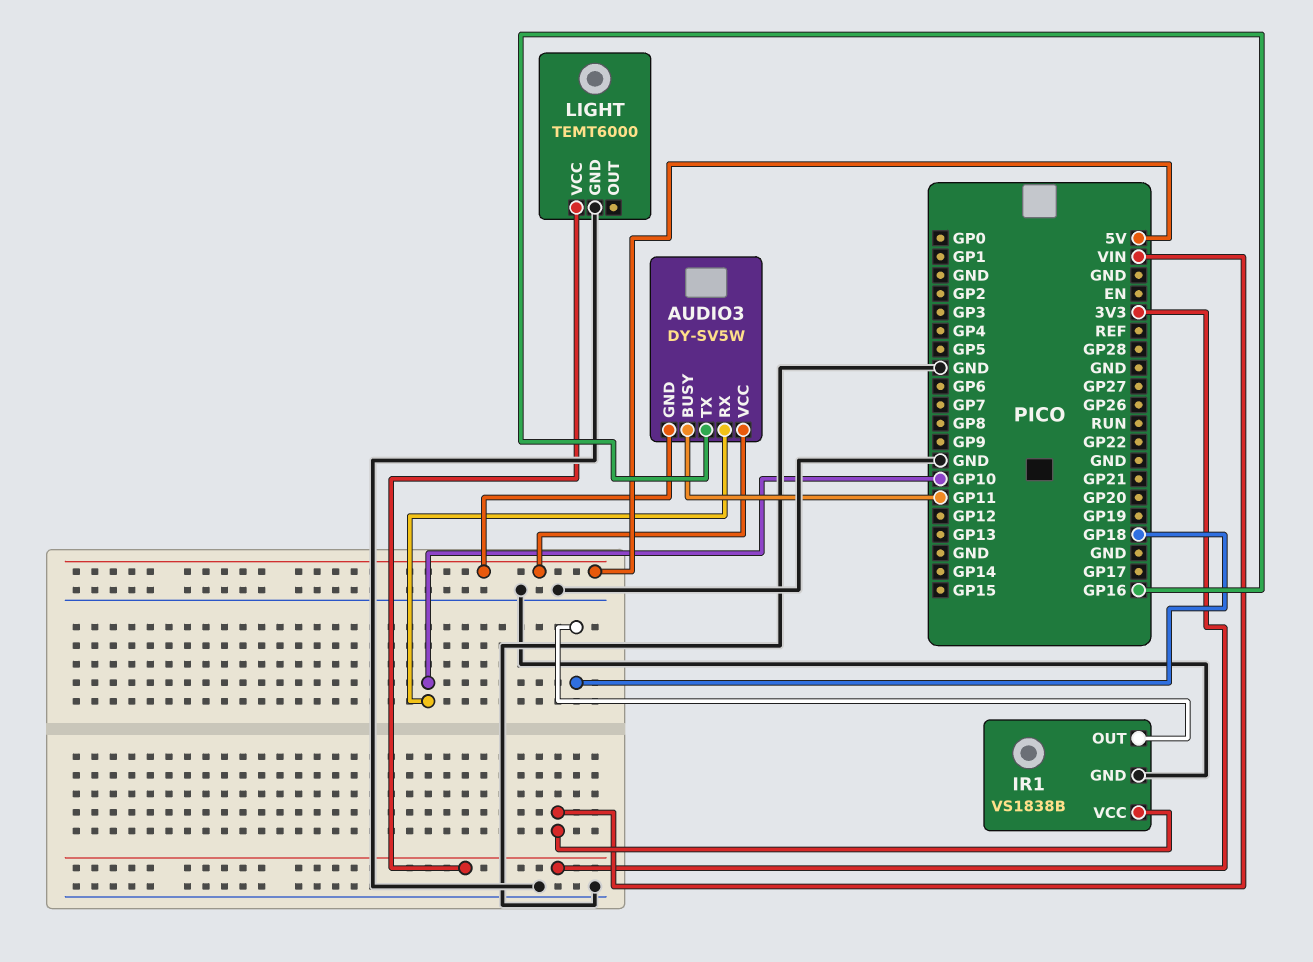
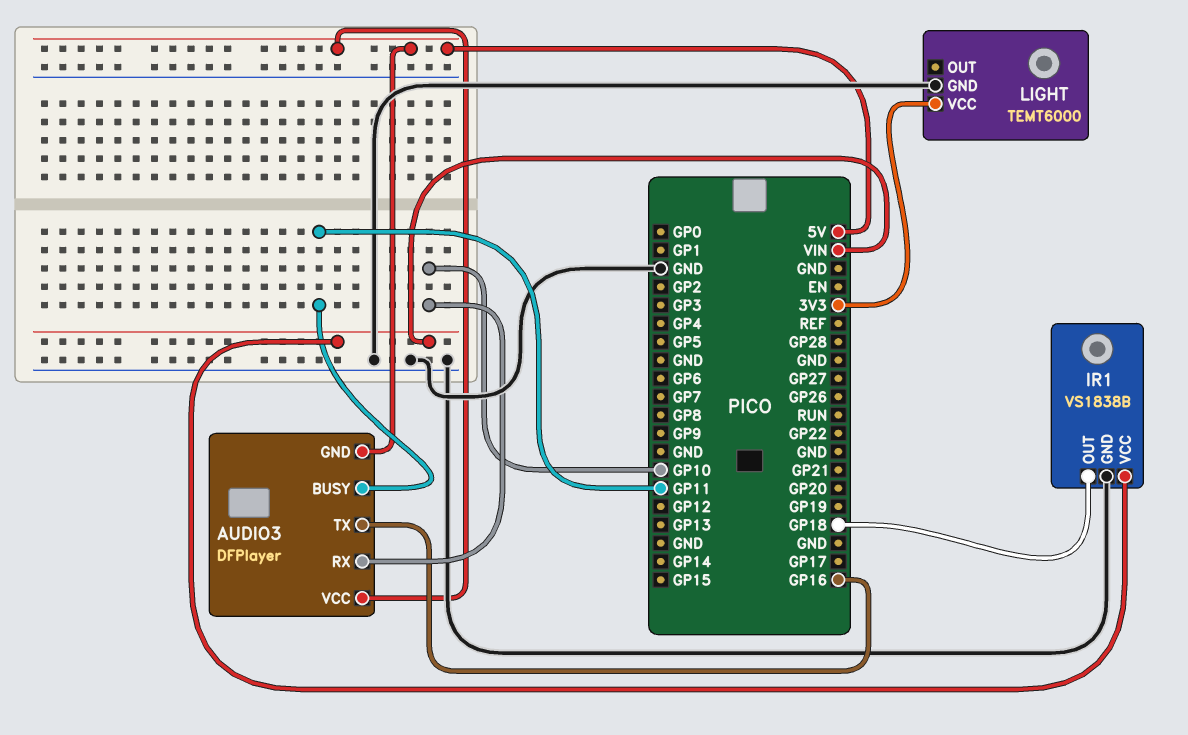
AUDIO3: DY-SV5W -> DFPlayer

